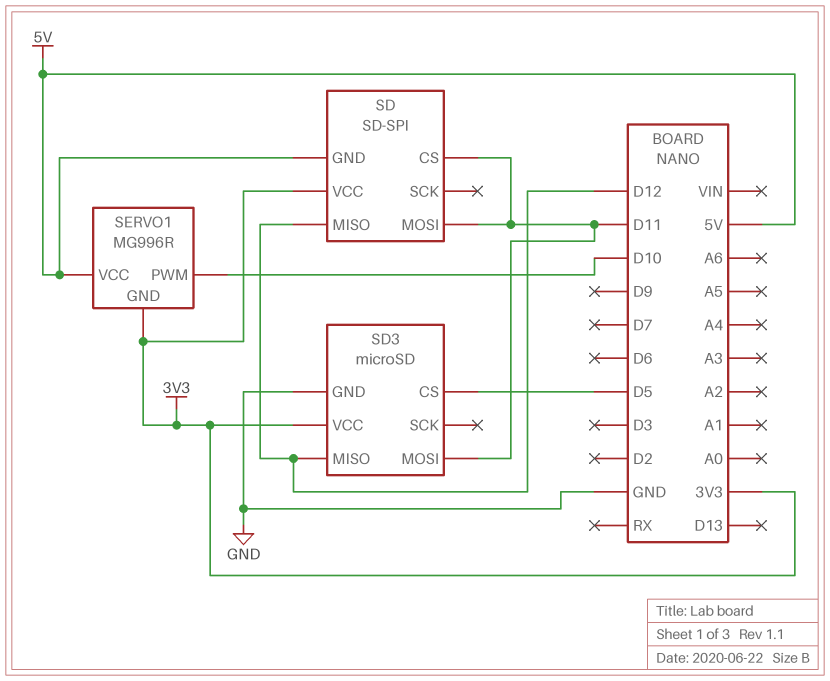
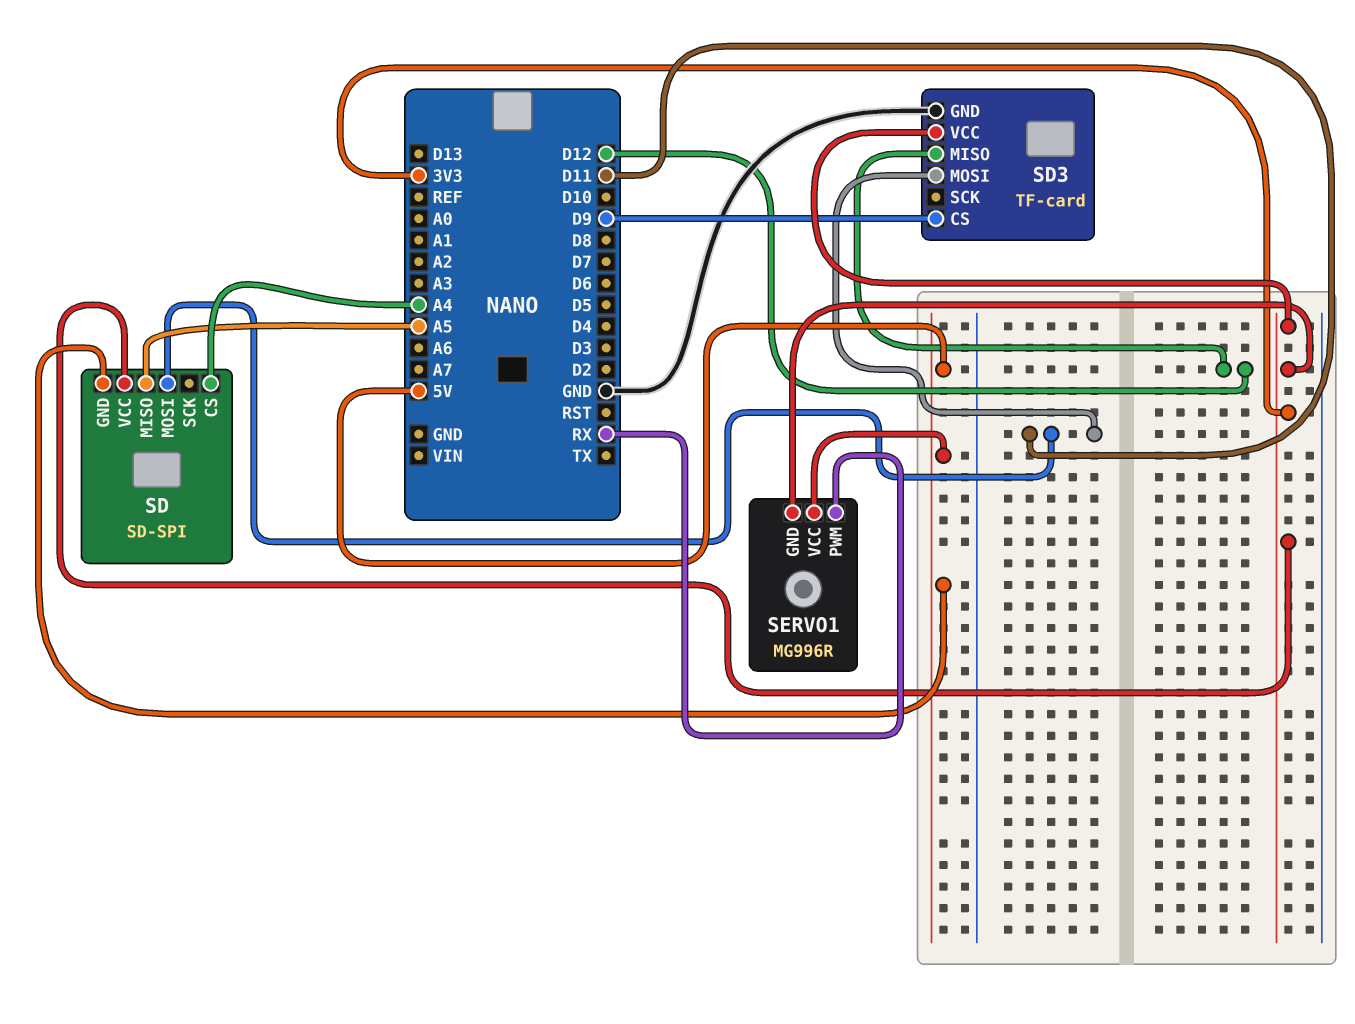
SD pin CS: D11 -> A4
SD pin MISO: D12 -> A5
SD3: microSD -> TF-card
SD3 pin CS: D5 -> D9
SERVO1 pin PWM: D10 -> RX

